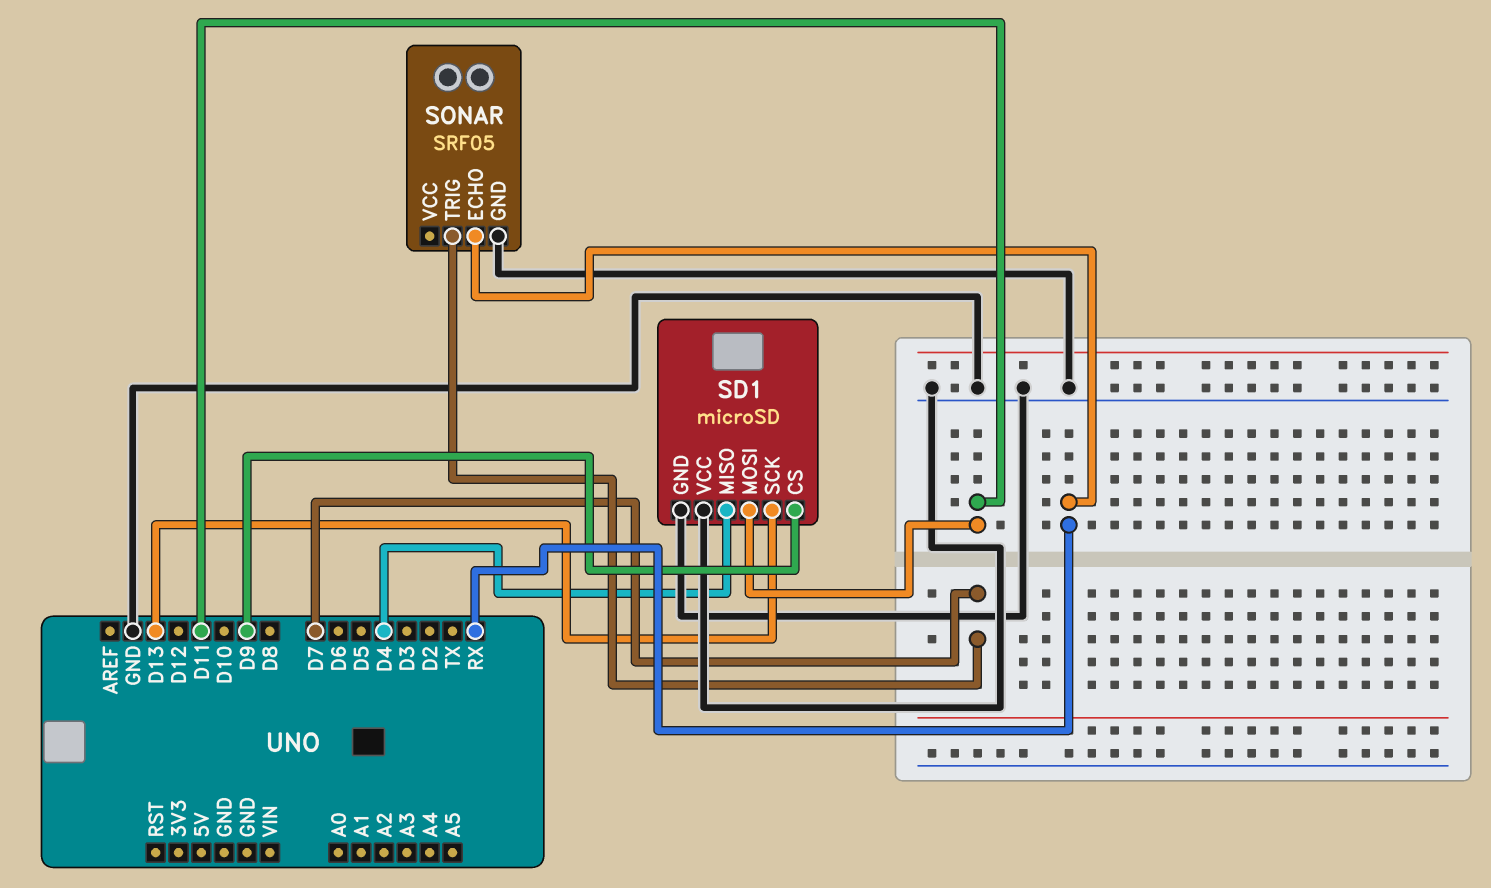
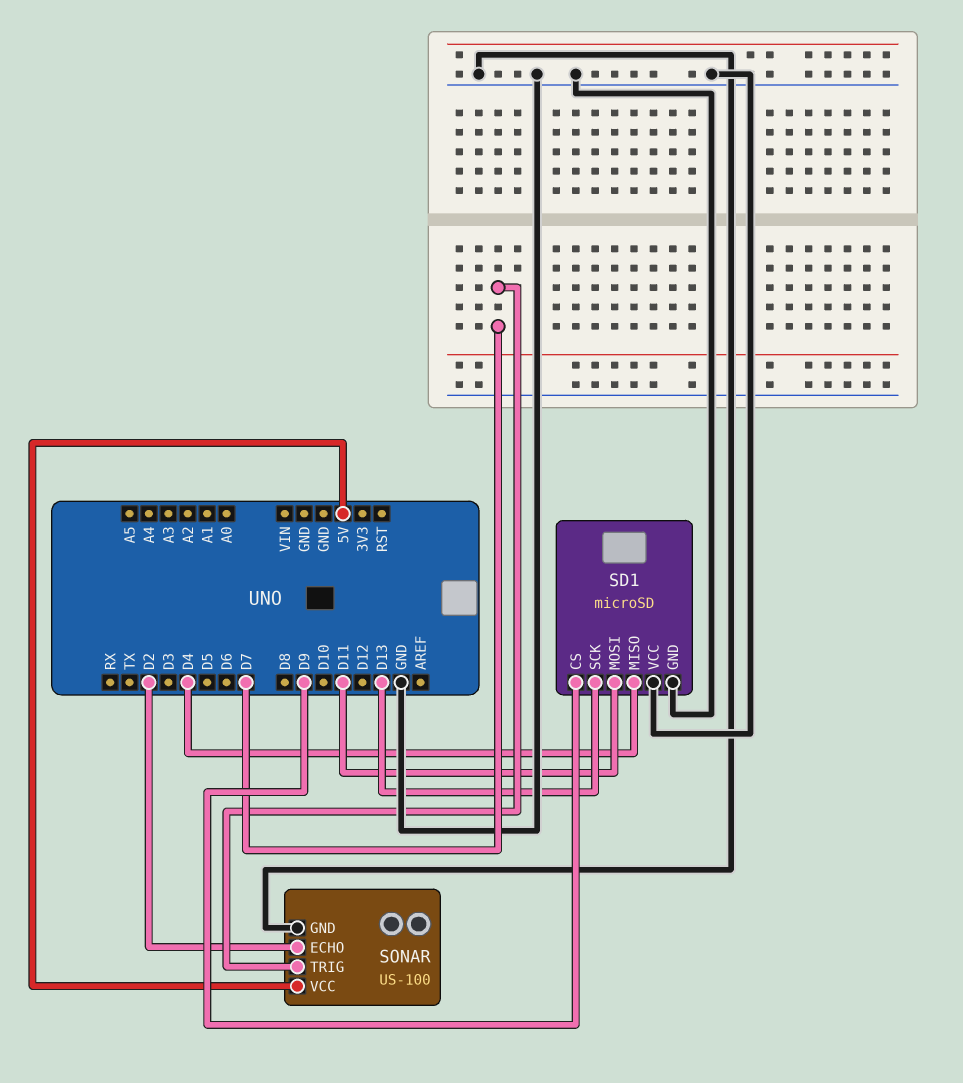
SONAR: SRF05 -> US-100
SONAR pin ECHO: RX -> D2
SONAR pin VCC: none -> 5V

